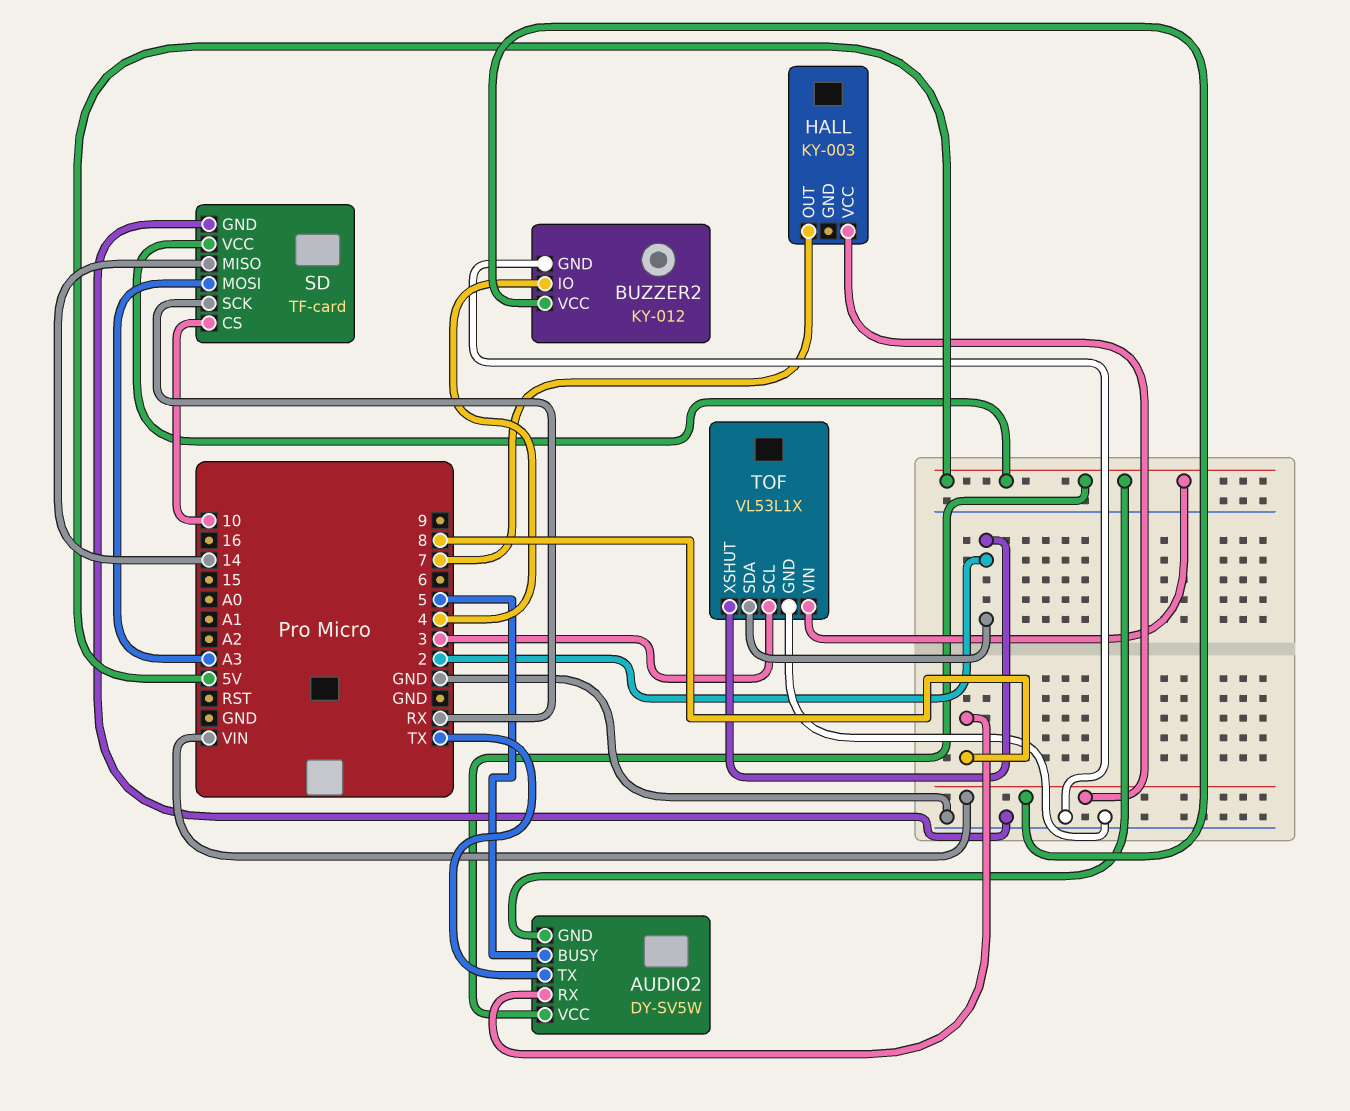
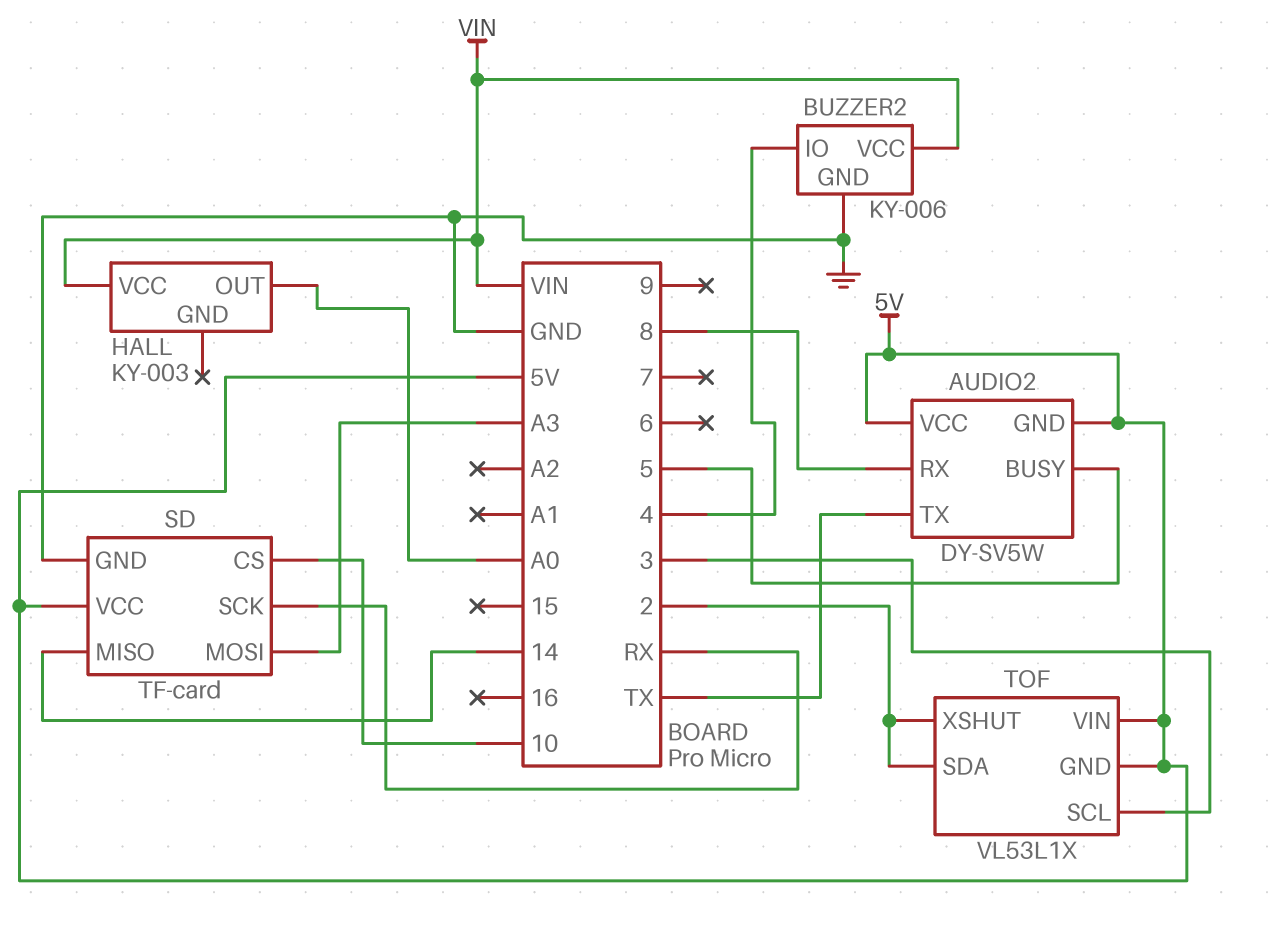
BUZZER2: KY-012 -> KY-006
HALL pin OUT: 7 -> A0
TOF pin GND: GND -> 5V

